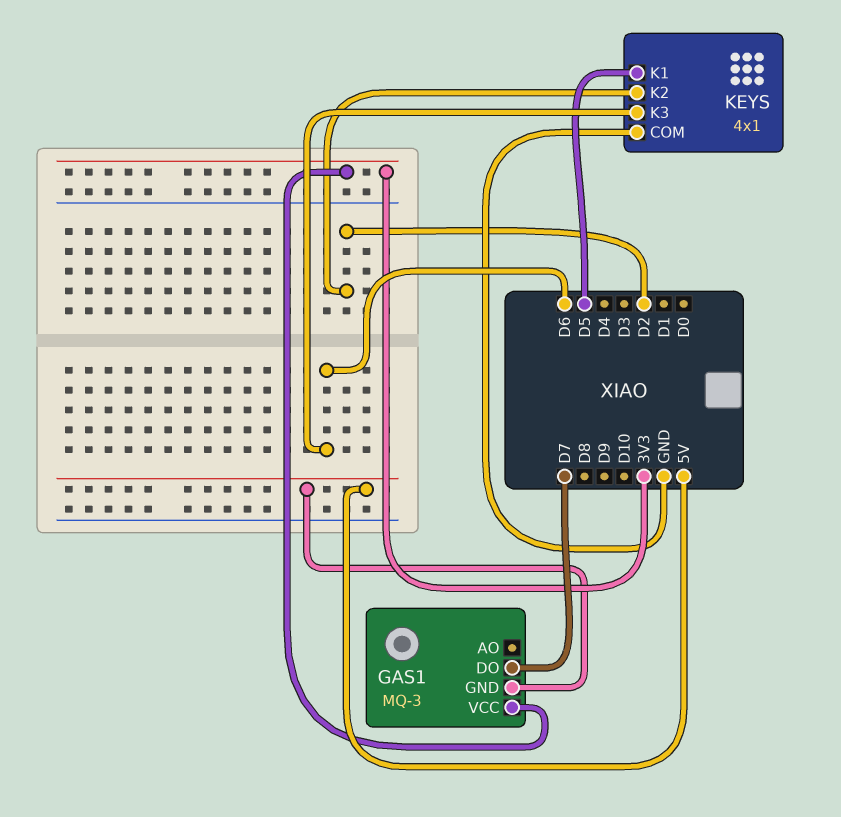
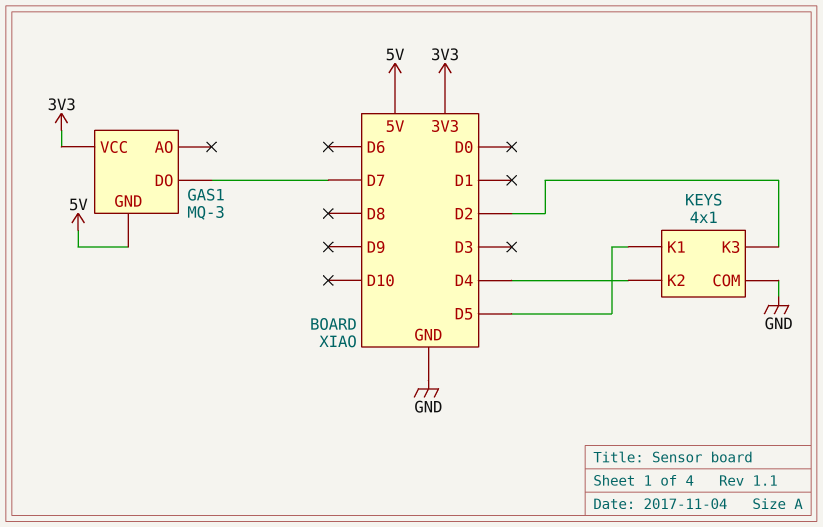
KEYS pin K2: D2 -> D4
KEYS pin K3: D6 -> D2

